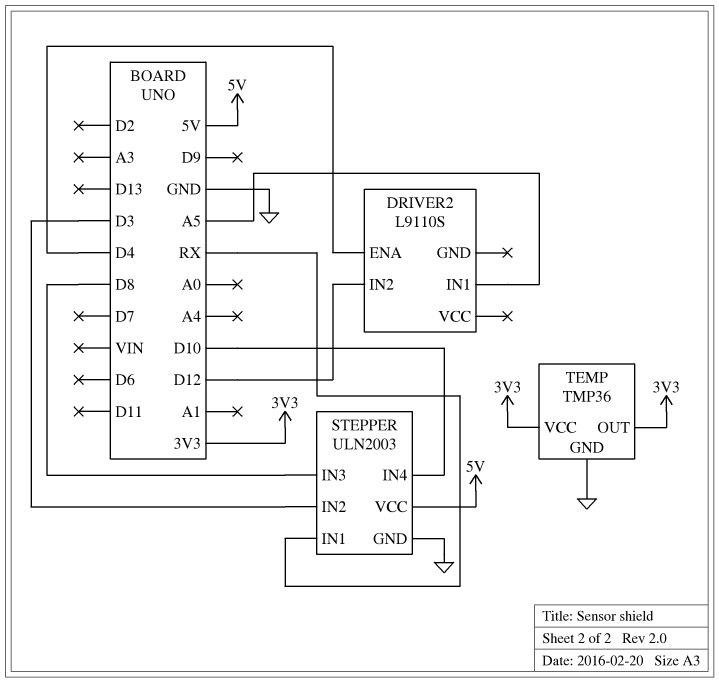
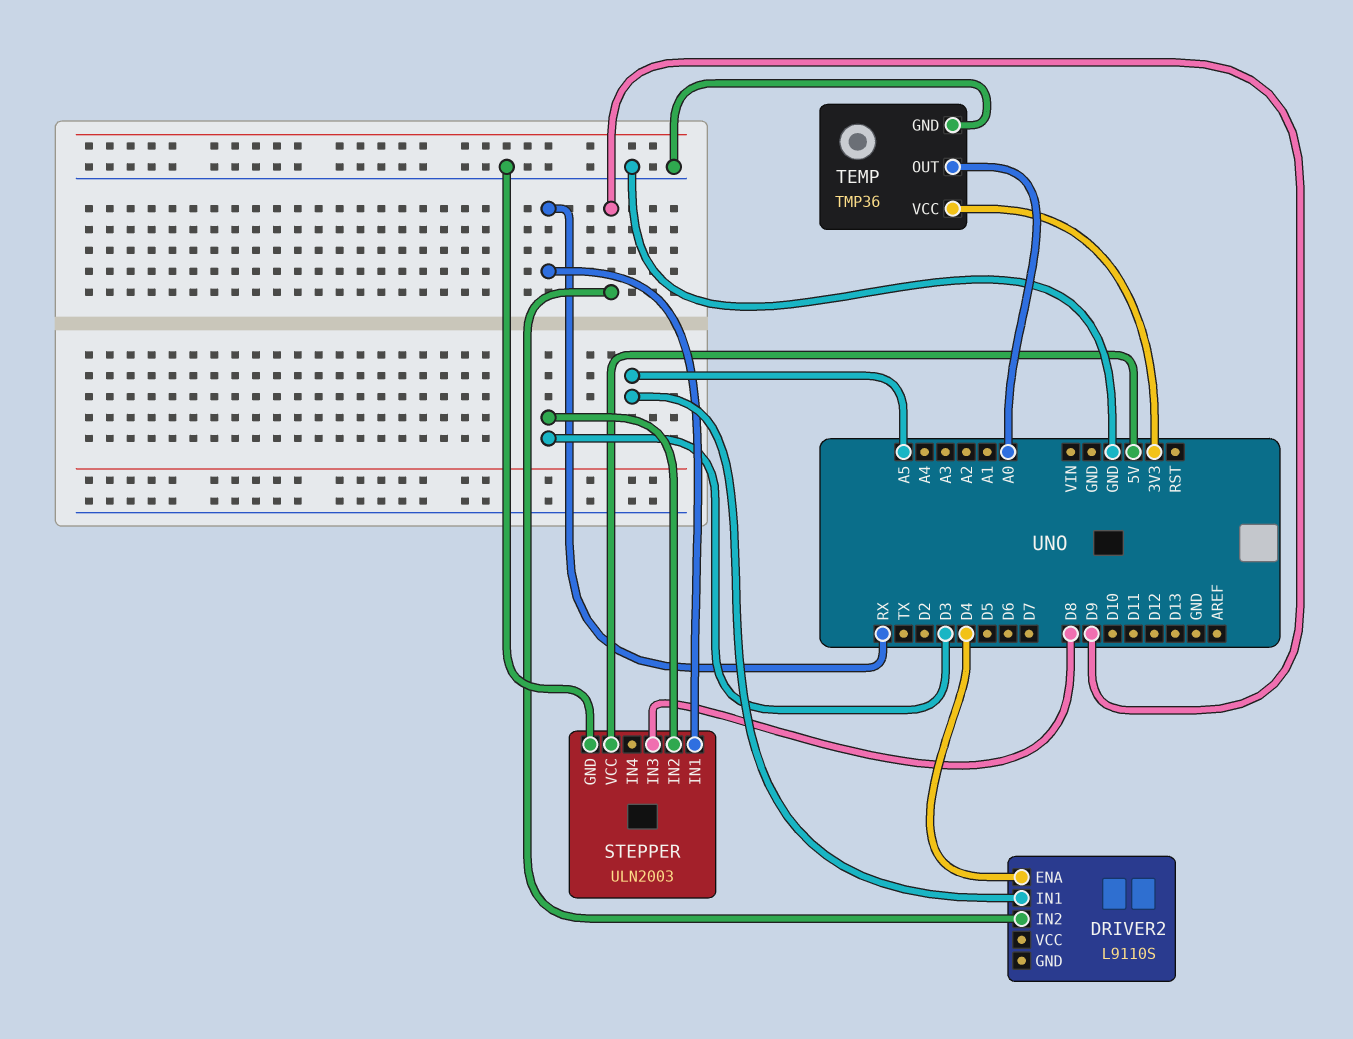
DRIVER2 pin IN2: D12 -> D9
STEPPER pin IN4: D10 -> none
TEMP pin OUT: 3V3 -> A0

